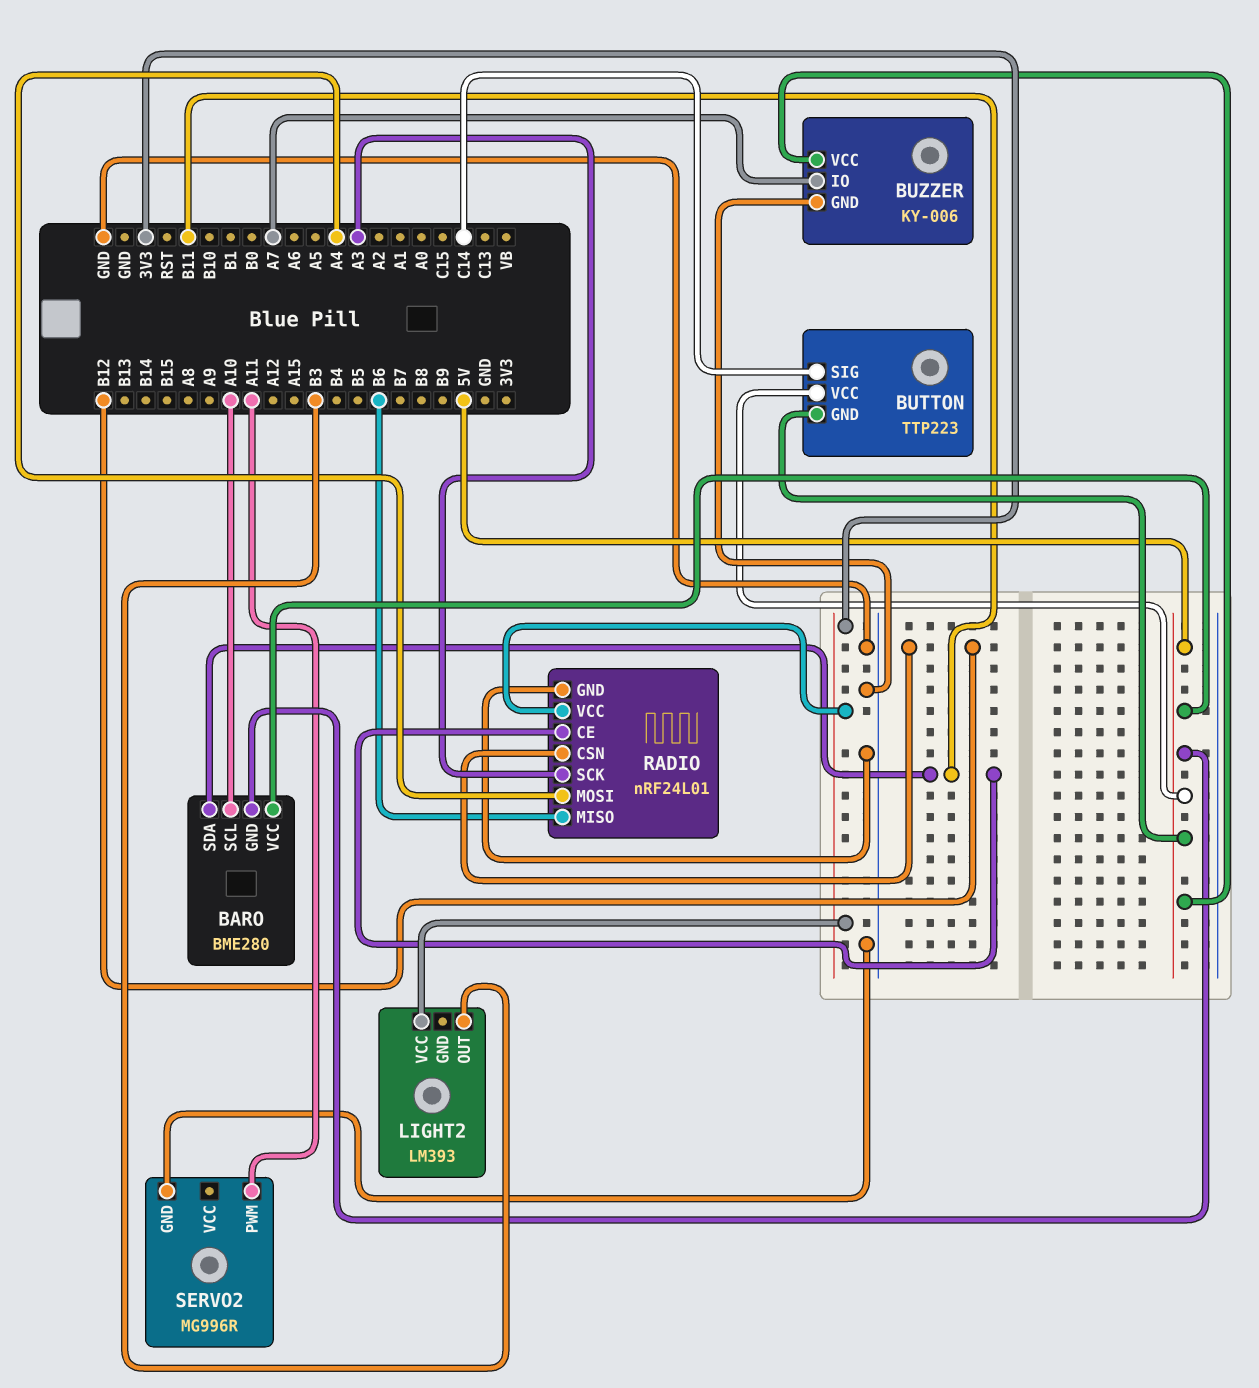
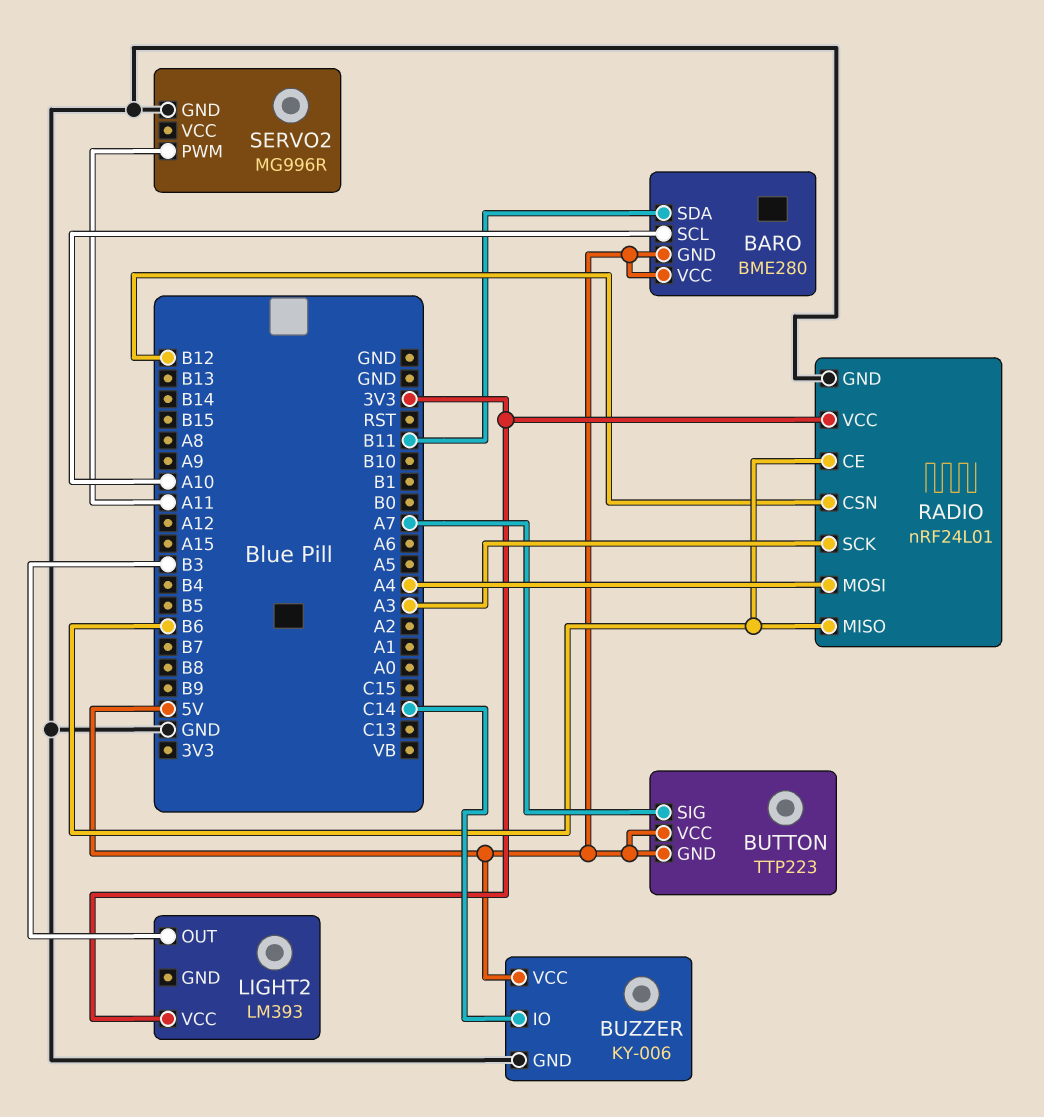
BUTTON pin SIG: C14 -> A7
BUZZER pin IO: A7 -> C14
RADIO pin CE: B11 -> B6

